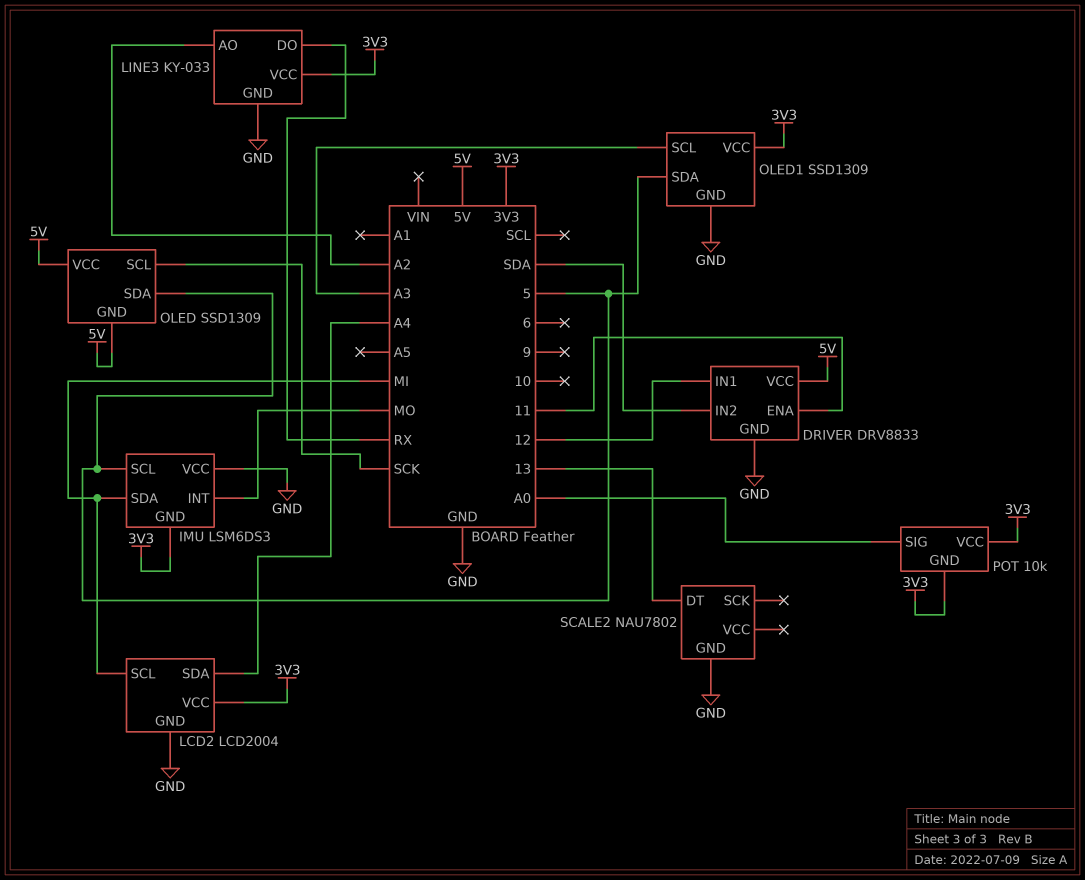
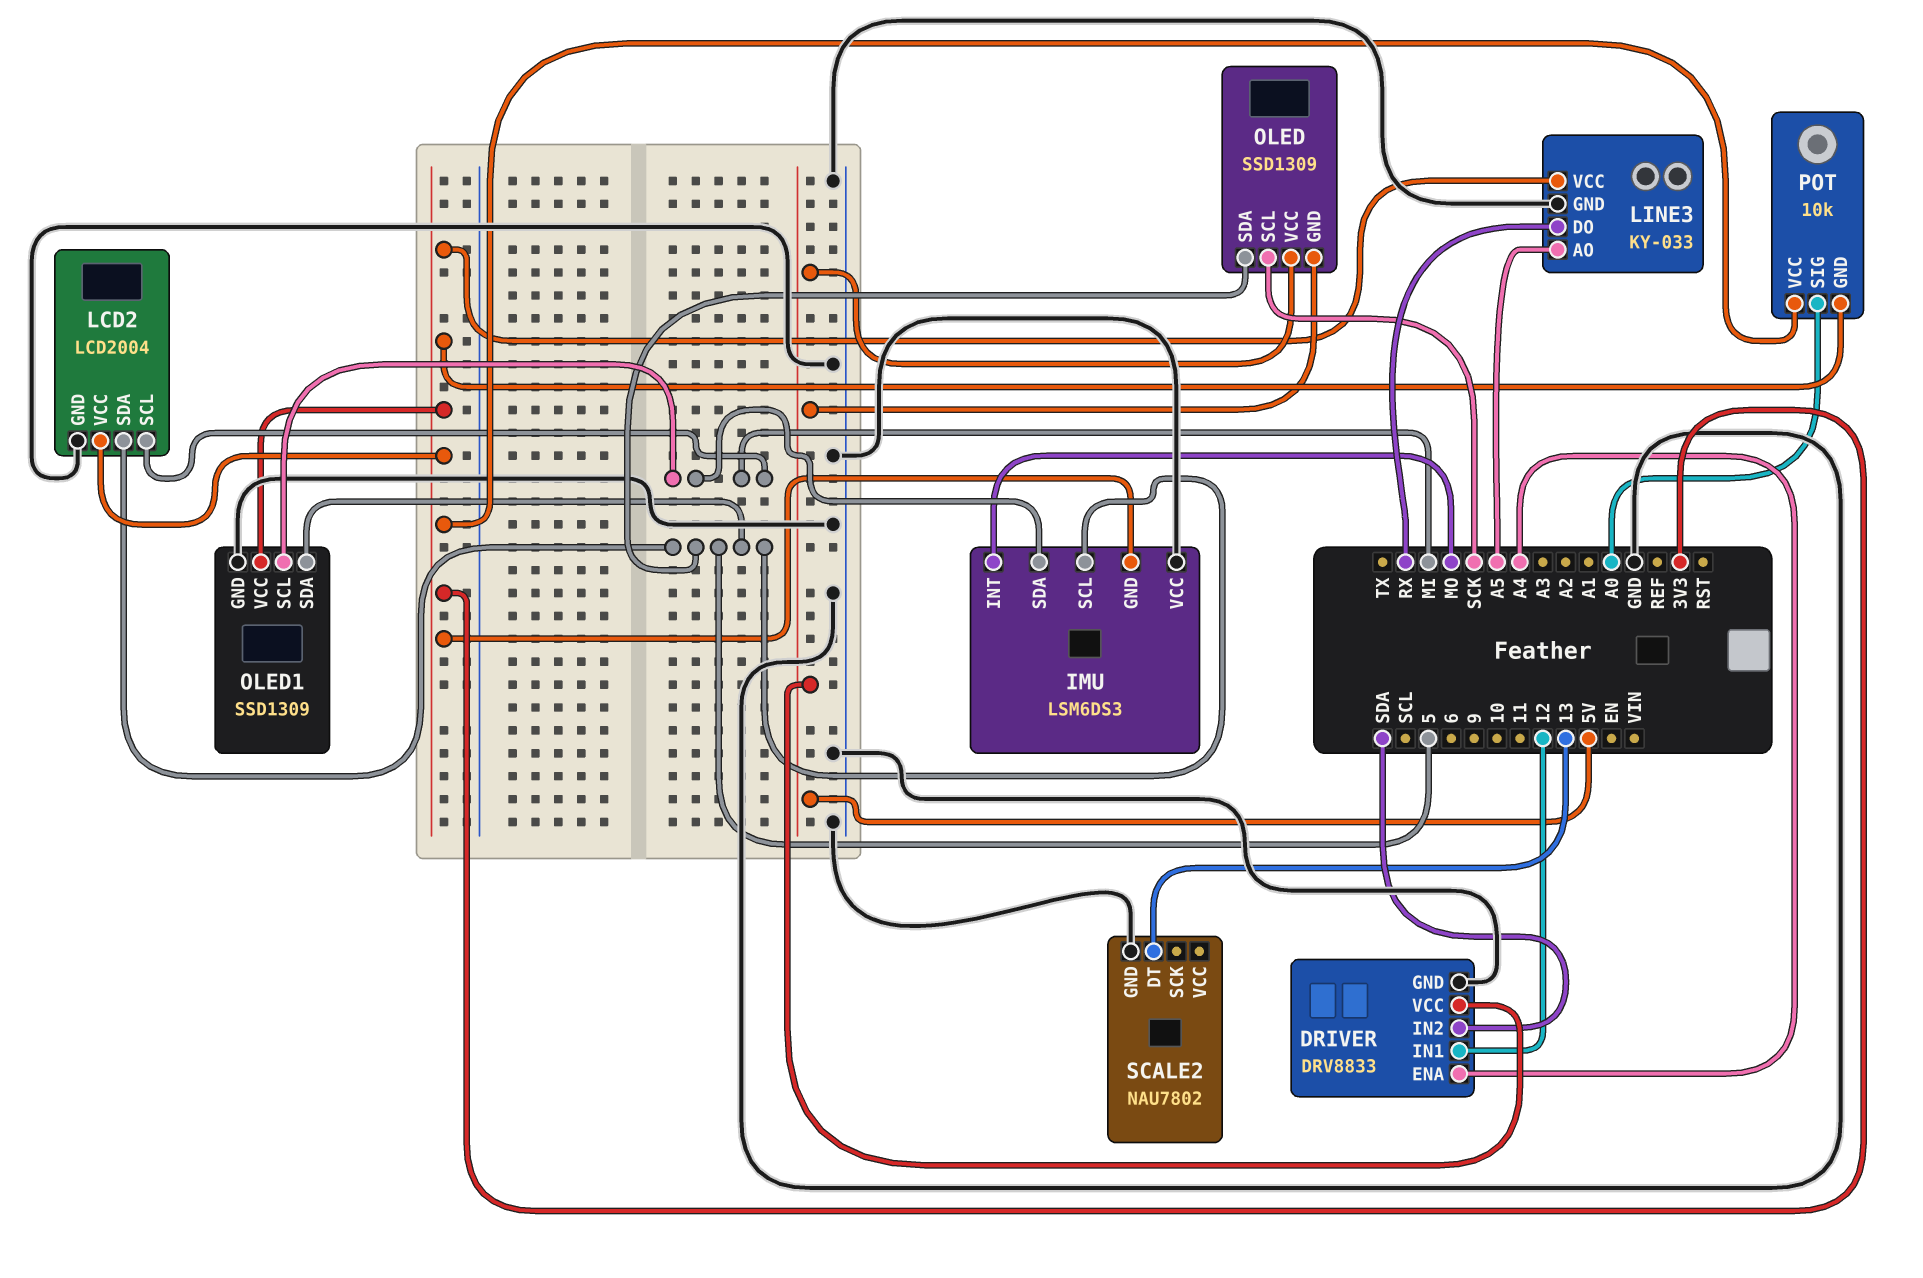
DRIVER pin ENA: 11 -> A4
LCD2 pin SDA: A4 -> 5
LINE3 pin AO: A2 -> A5
OLED1 pin SCL: A3 -> MI

